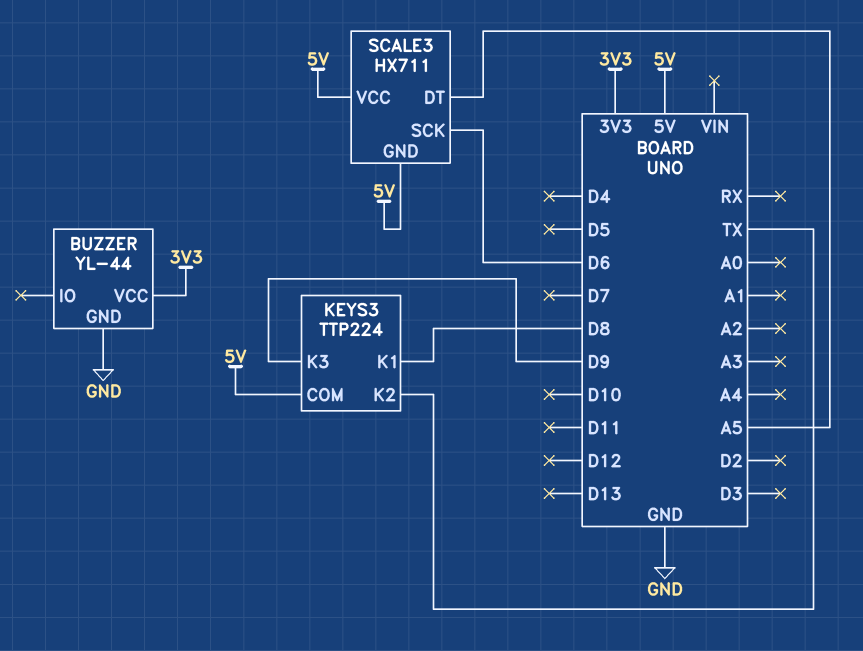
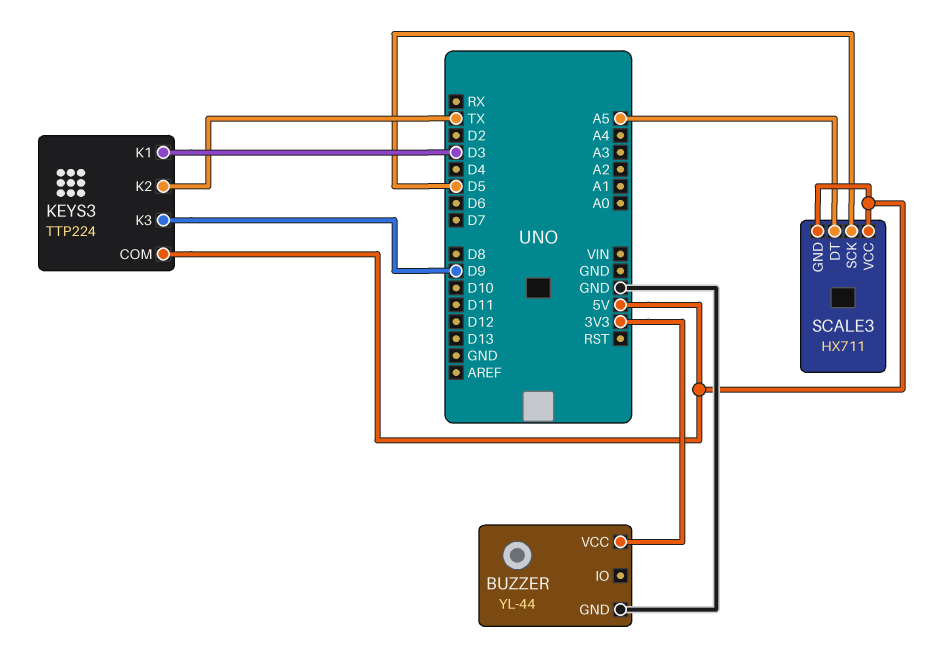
KEYS3 pin K1: D8 -> D3
SCALE3 pin SCK: D6 -> D5

